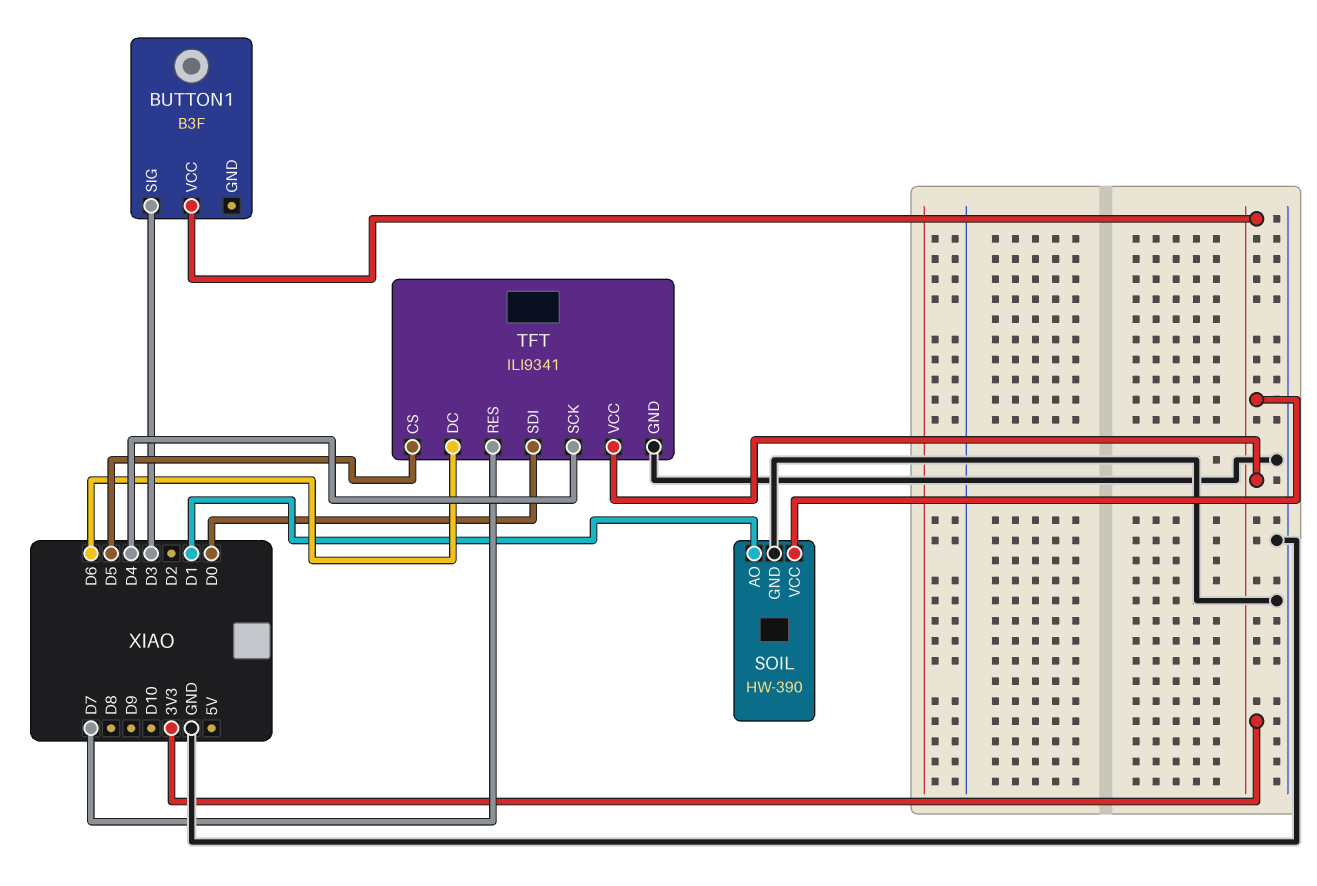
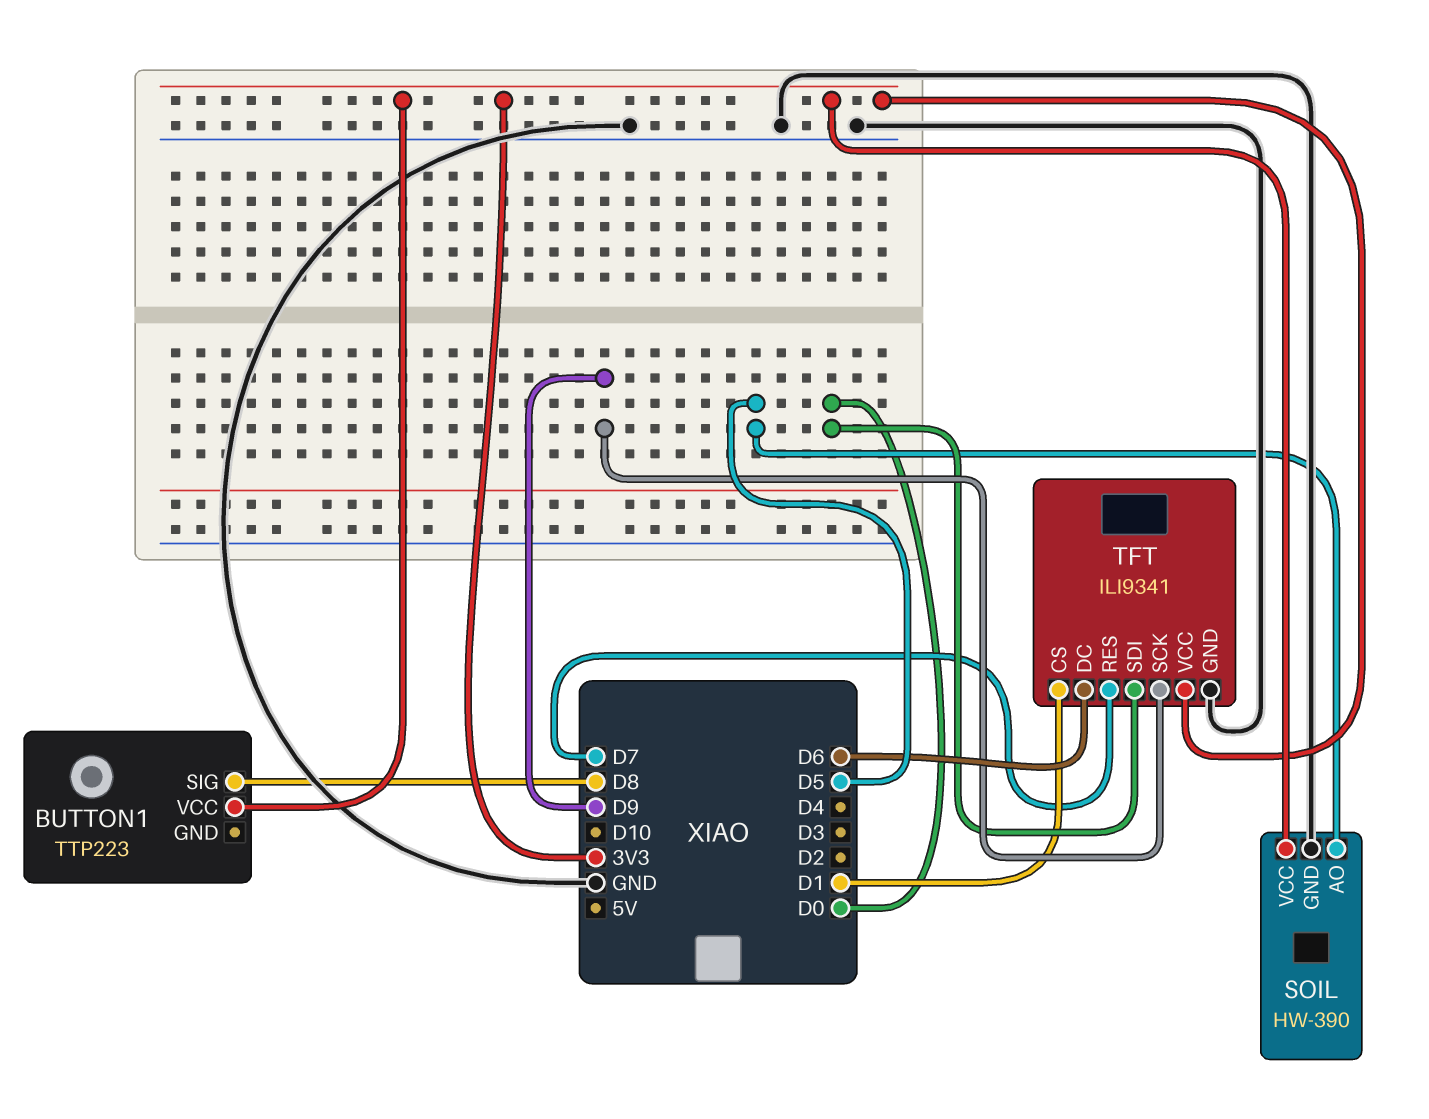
BUTTON1: B3F -> TTP223
BUTTON1 pin SIG: D3 -> D8
SOIL pin AO: D1 -> D5
TFT pin CS: D5 -> D1
TFT pin SCK: D4 -> D9

